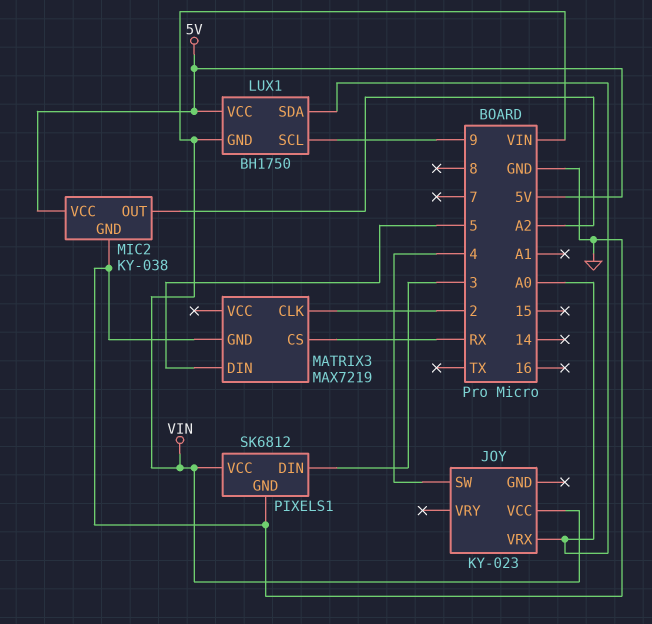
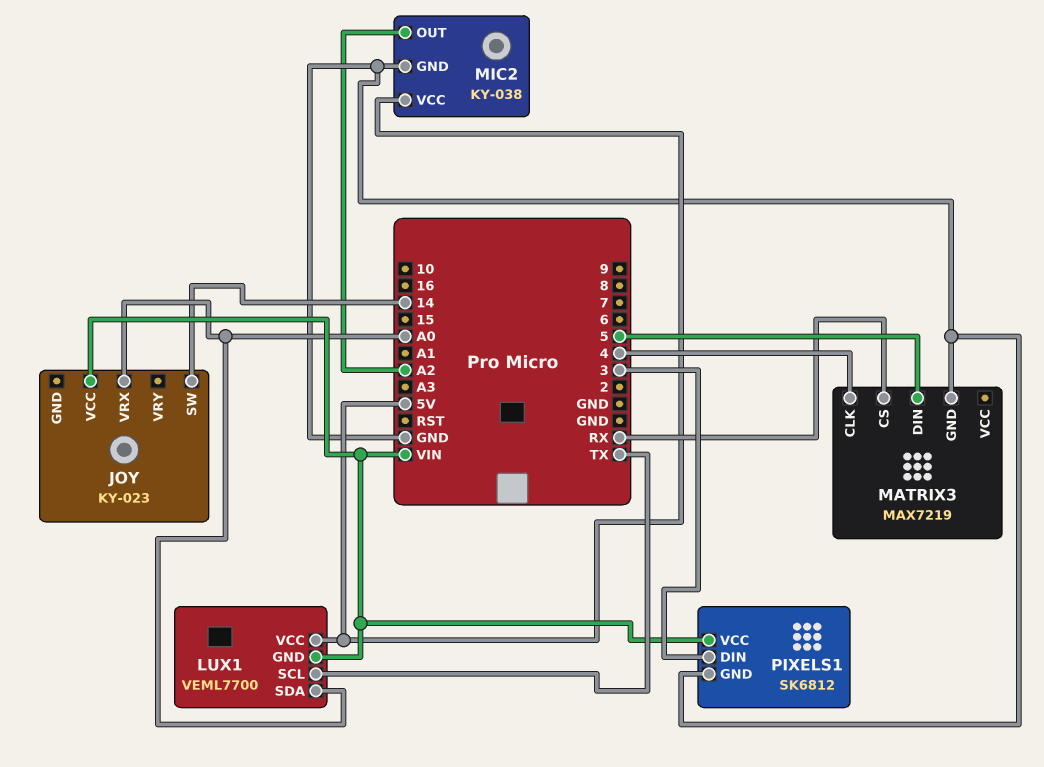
JOY pin SW: 4 -> 14
LUX1: BH1750 -> VEML7700
LUX1 pin SCL: 9 -> TX
MATRIX3 pin CLK: 2 -> 4

